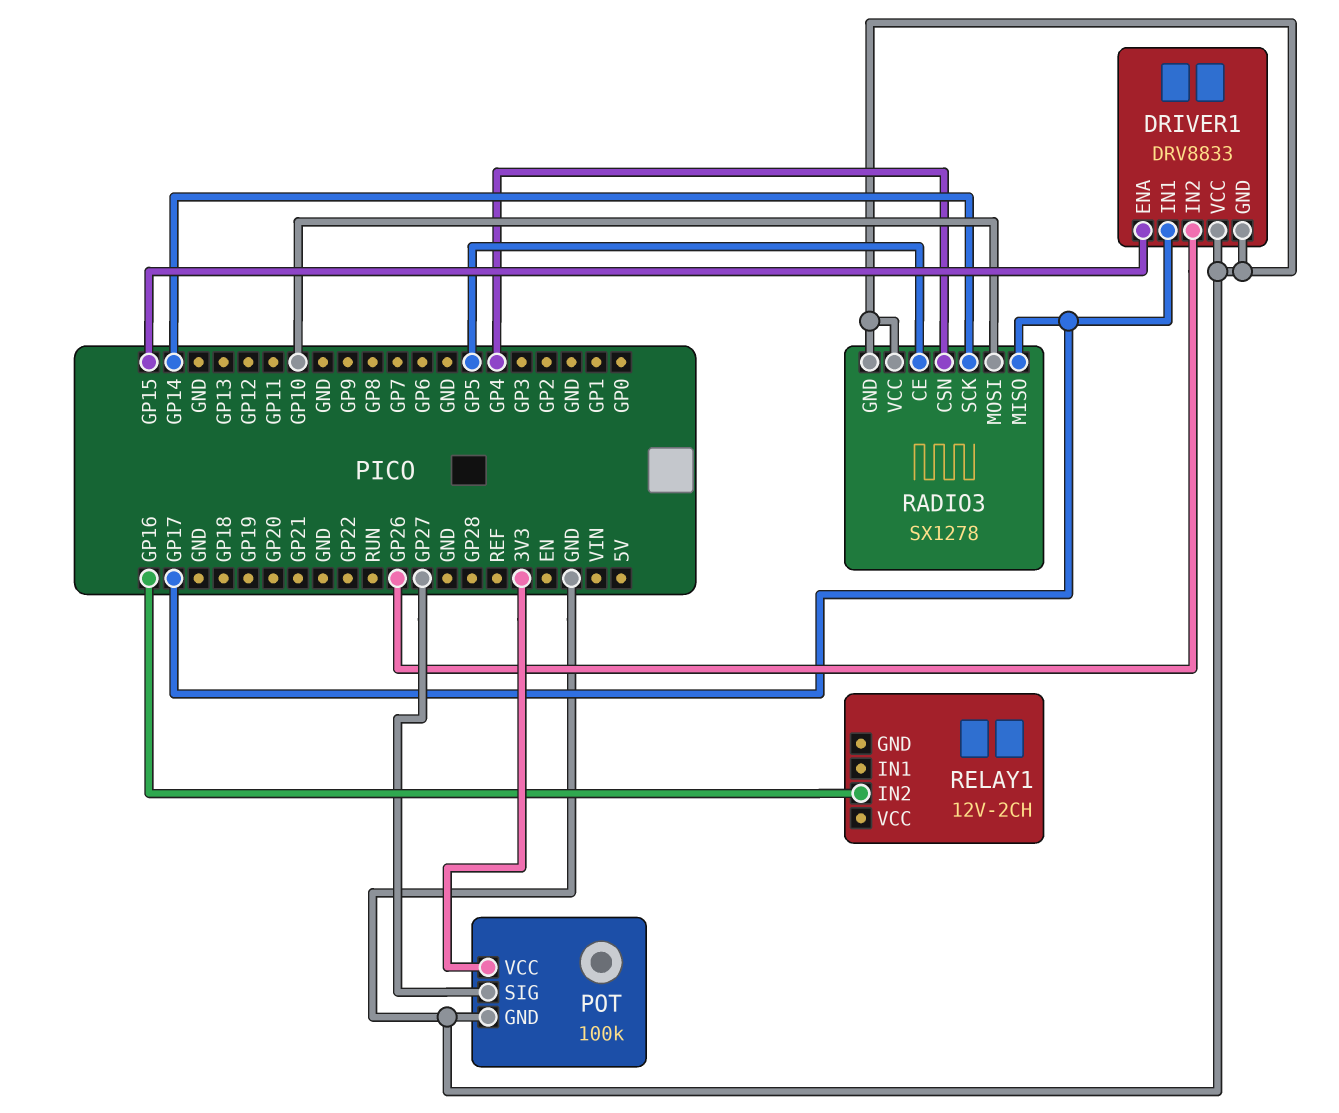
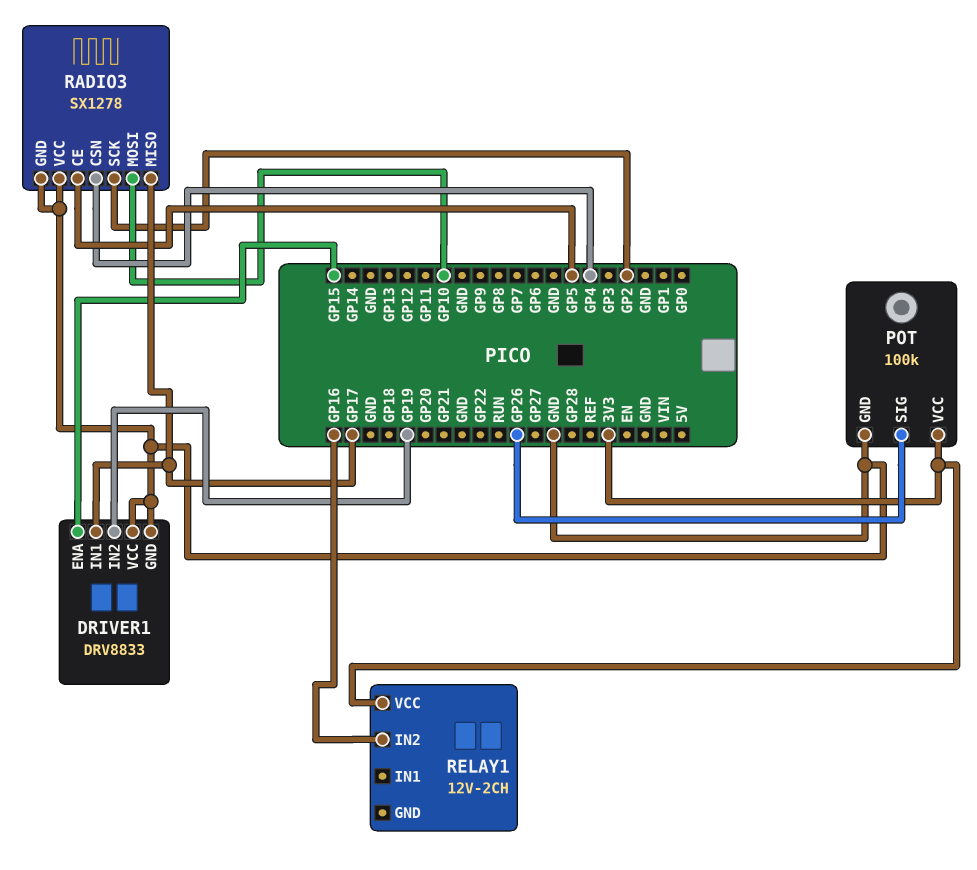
DRIVER1 pin IN2: GP26 -> GP19
POT pin SIG: GP27 -> GP26
RADIO3 pin SCK: GP14 -> GP2
RELAY1 pin VCC: none -> 3V3

